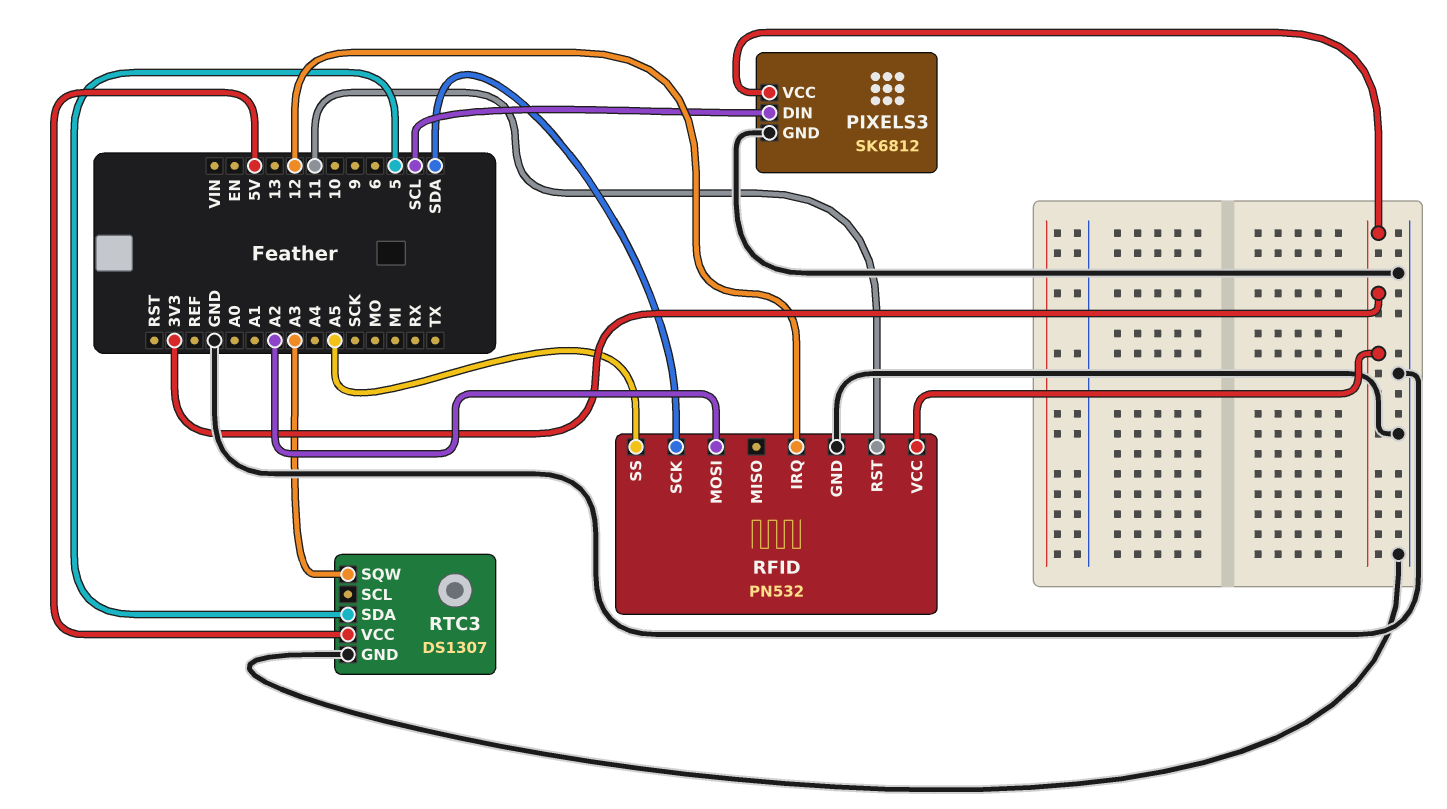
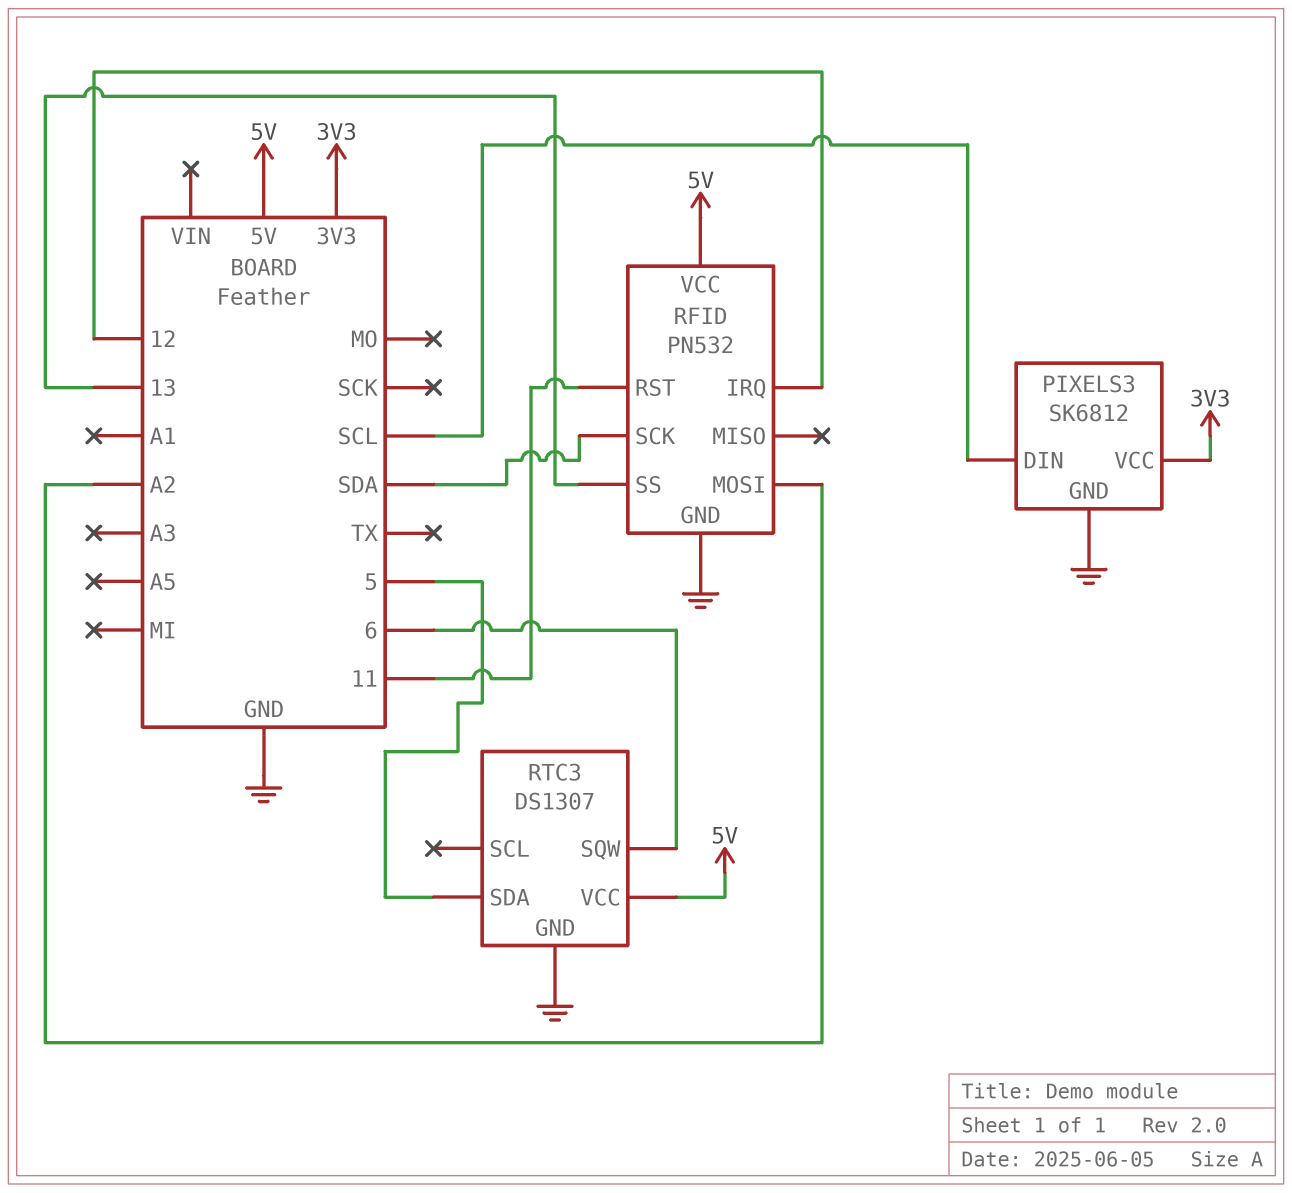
RFID pin SS: A5 -> 13
RFID pin VCC: 3V3 -> 5V
RTC3 pin SQW: A3 -> 6

